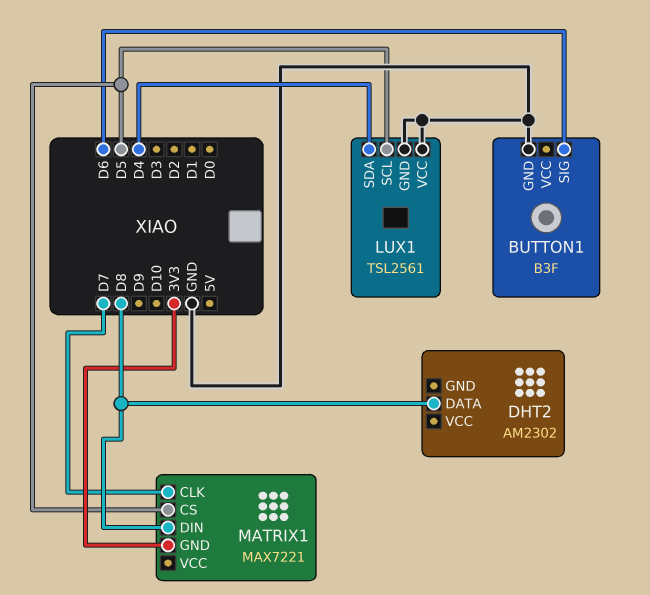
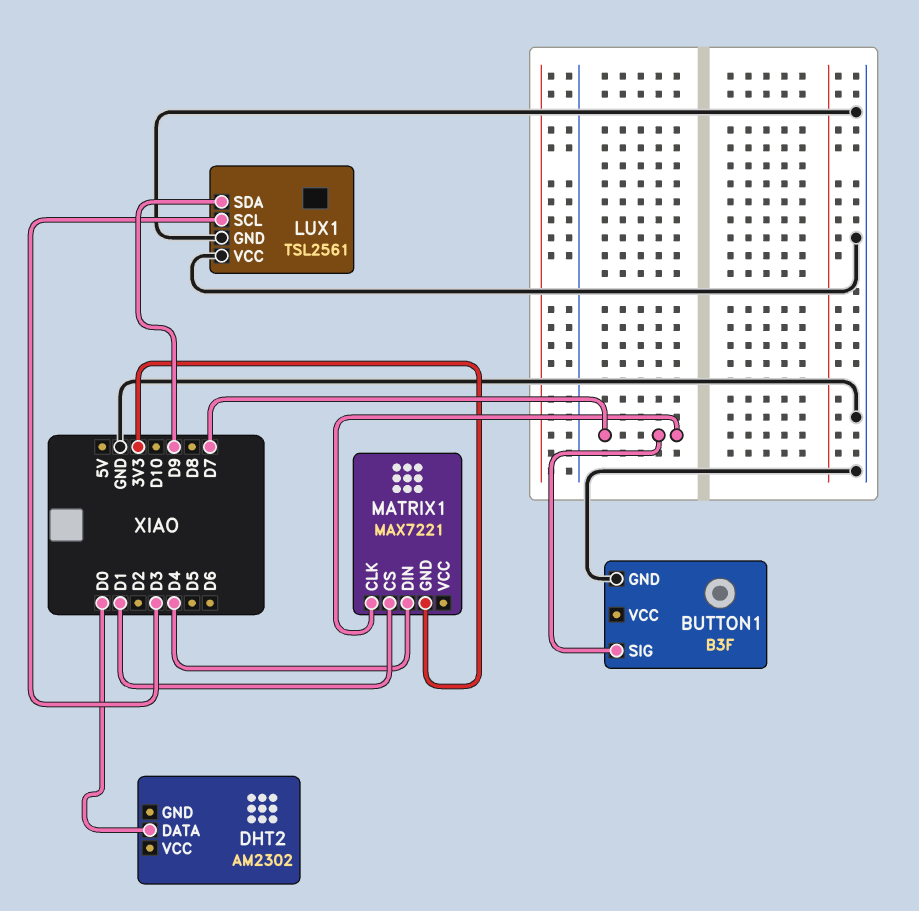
BUTTON1 pin SIG: D6 -> D7
DHT2 pin DATA: D8 -> D0
LUX1 pin SCL: D5 -> D3
LUX1 pin SDA: D4 -> D9
MATRIX1 pin CS: D5 -> D1
MATRIX1 pin DIN: D8 -> D4

